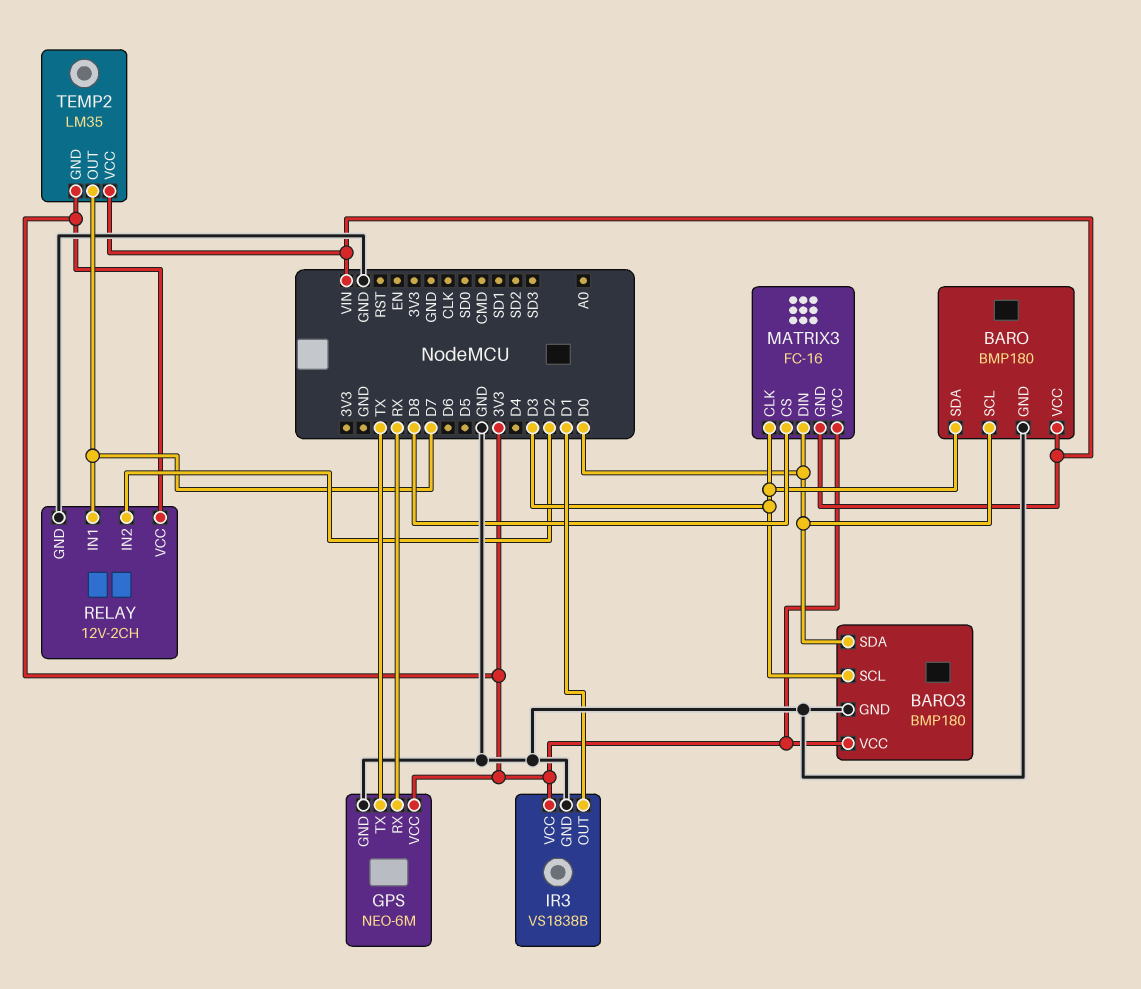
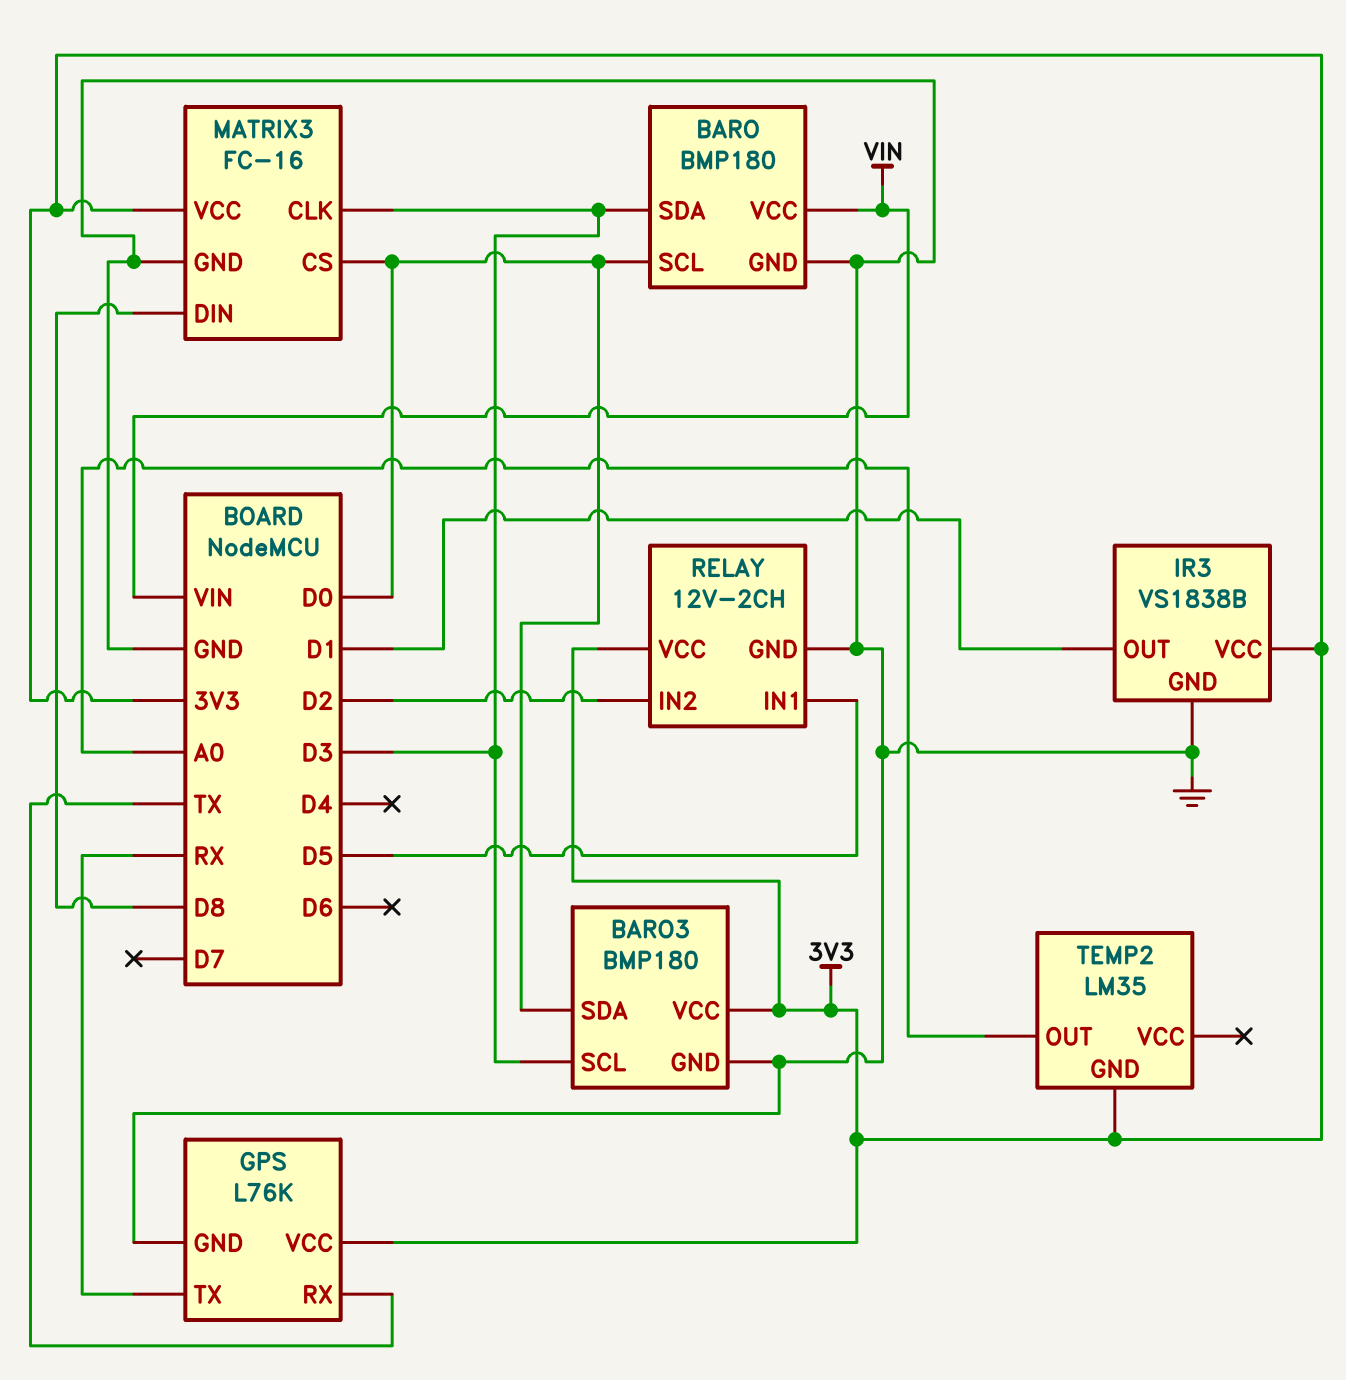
GPS: NEO-6M -> L76K
GPS pin RX: RX -> TX
GPS pin TX: TX -> RX
MATRIX3 pin CS: D8 -> D0
MATRIX3 pin DIN: D0 -> D8
MATRIX3 pin GND: VIN -> GND
RELAY pin IN1: D7 -> D5
TEMP2 pin OUT: D7 -> A0
TEMP2 pin VCC: VIN -> none

